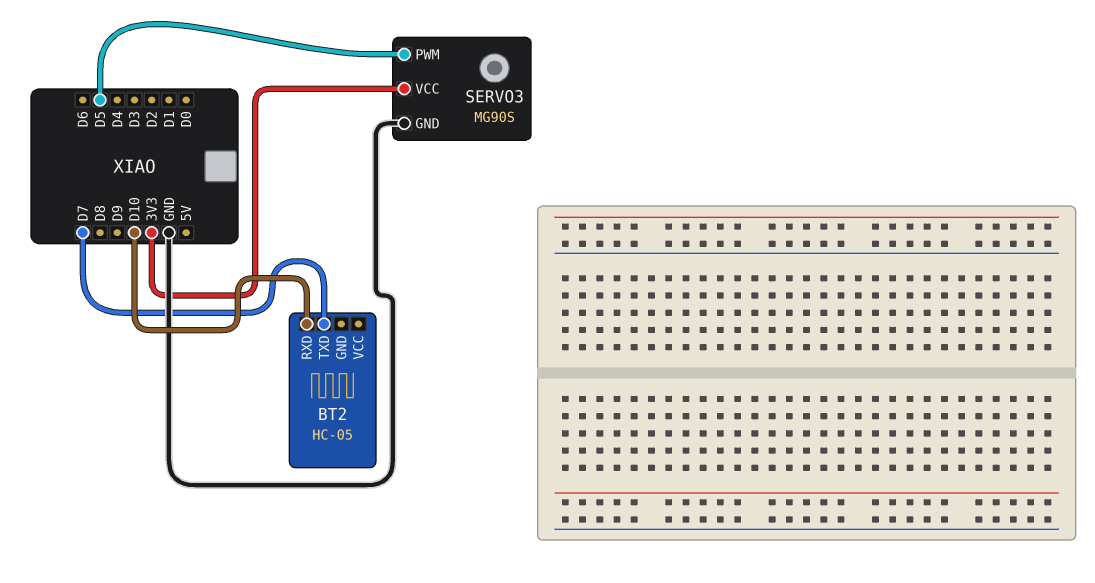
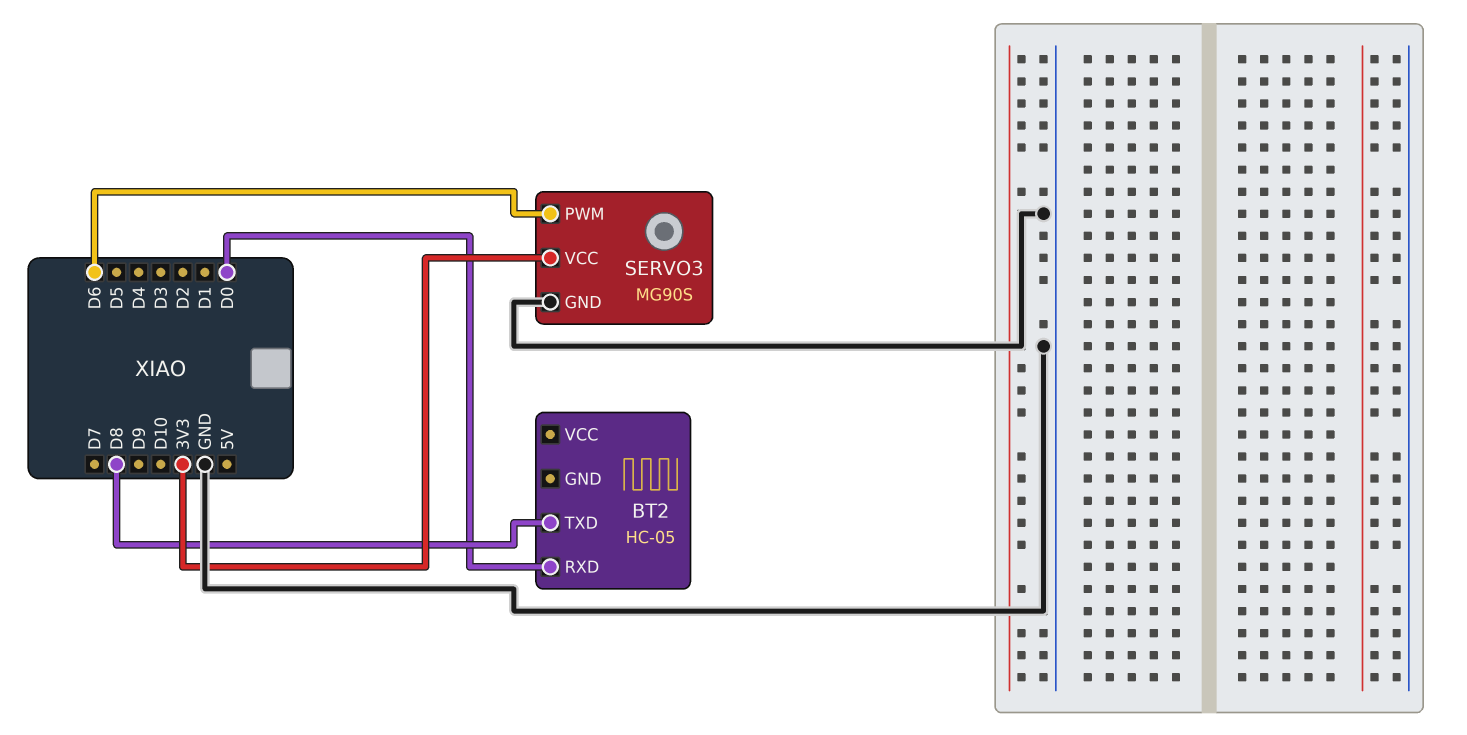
BT2 pin RXD: D10 -> D0
BT2 pin TXD: D7 -> D8
SERVO3 pin PWM: D5 -> D6

